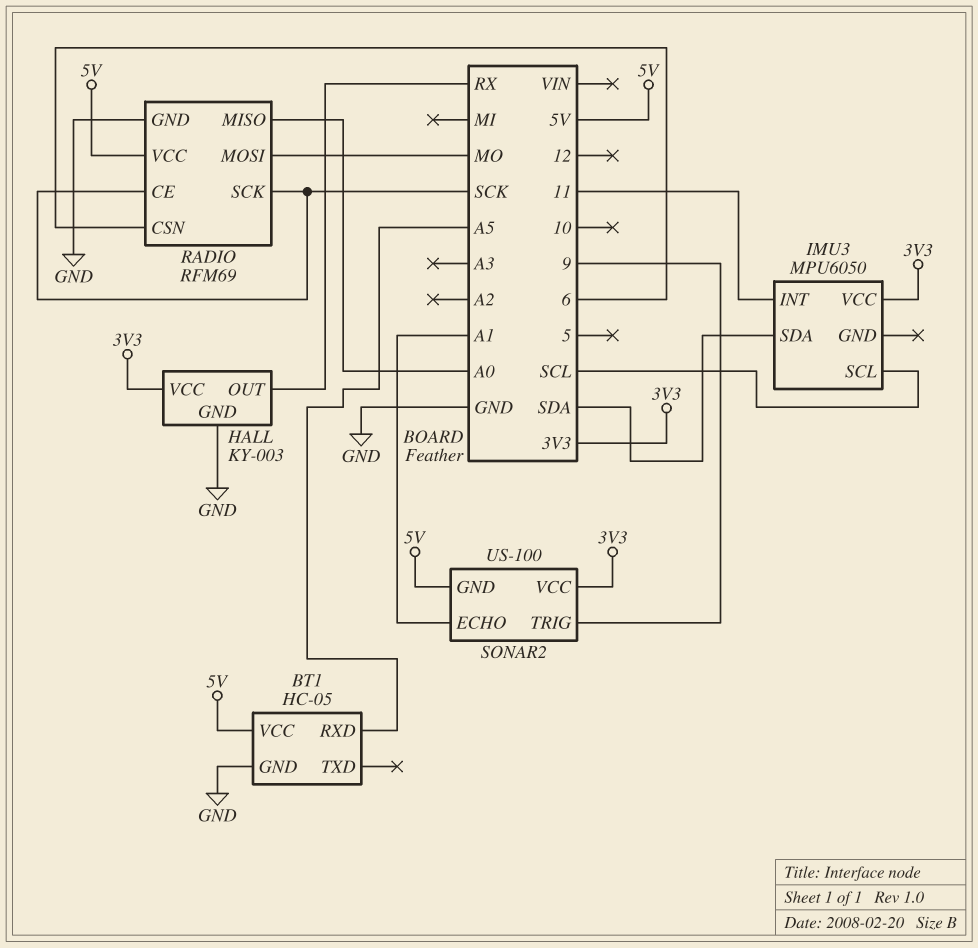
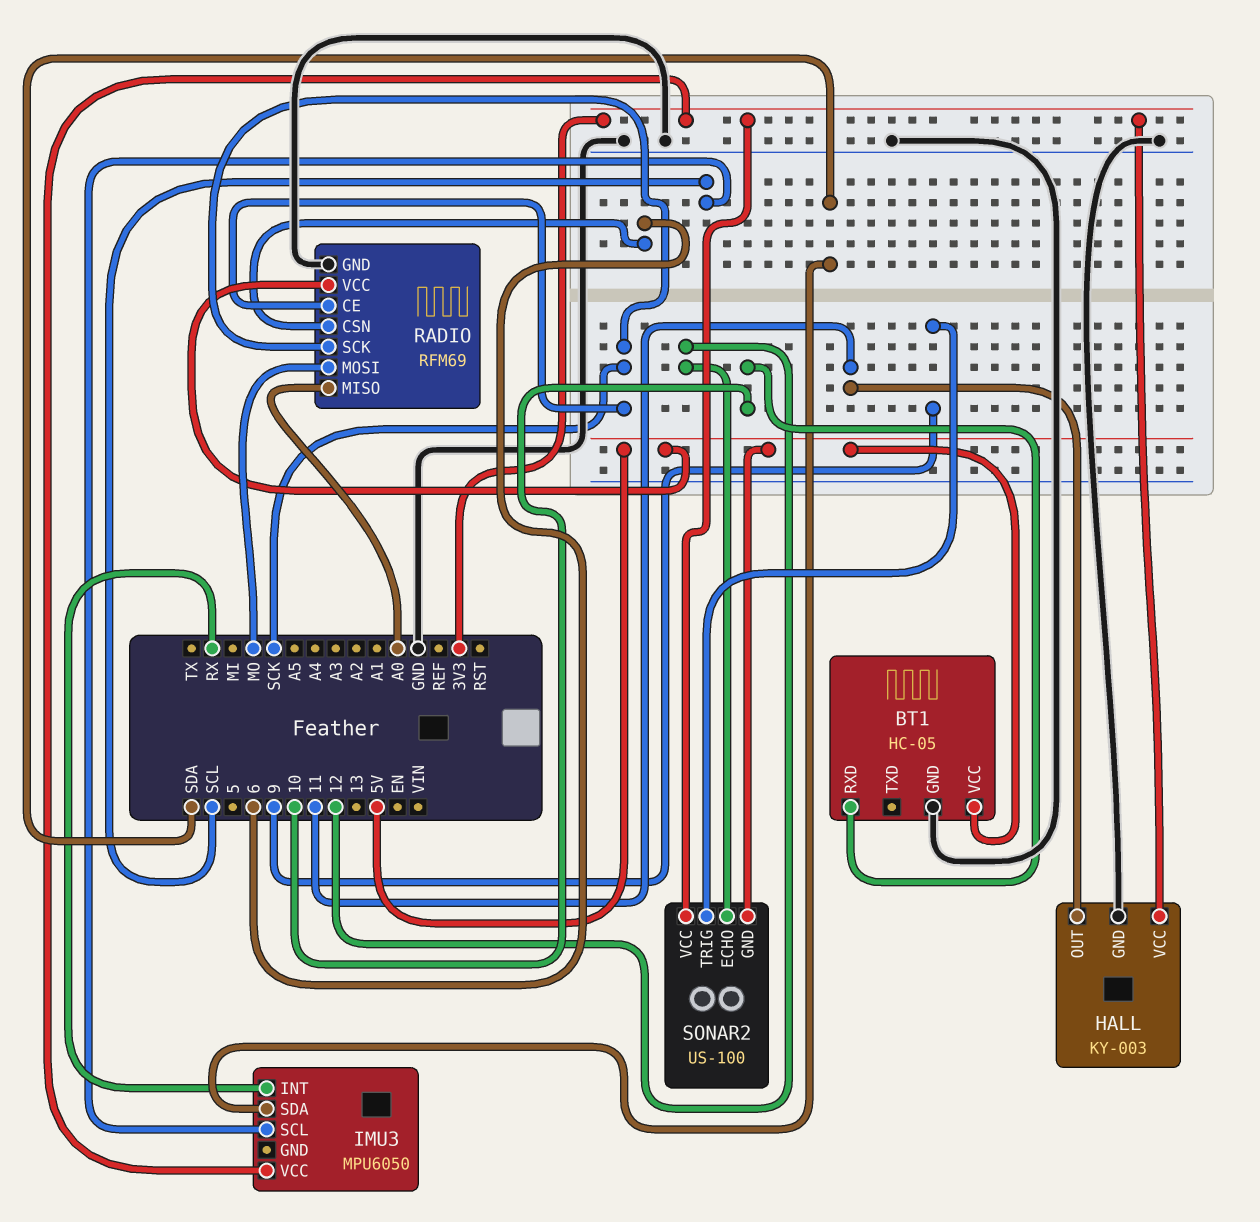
BT1 pin RXD: A5 -> 10
HALL pin OUT: RX -> 11
IMU3 pin INT: 11 -> RX
SONAR2 pin ECHO: A1 -> 12

